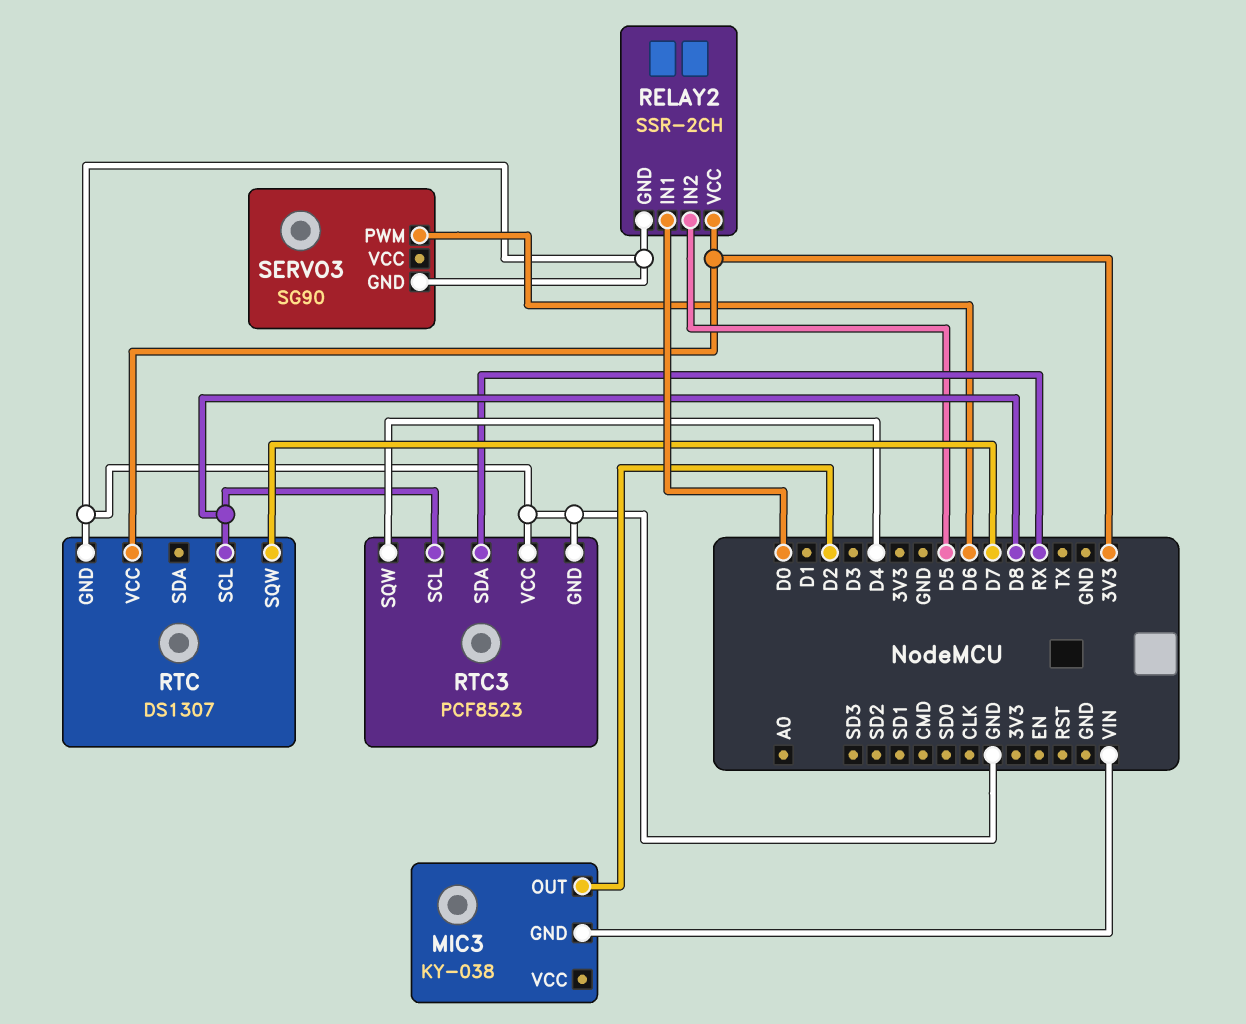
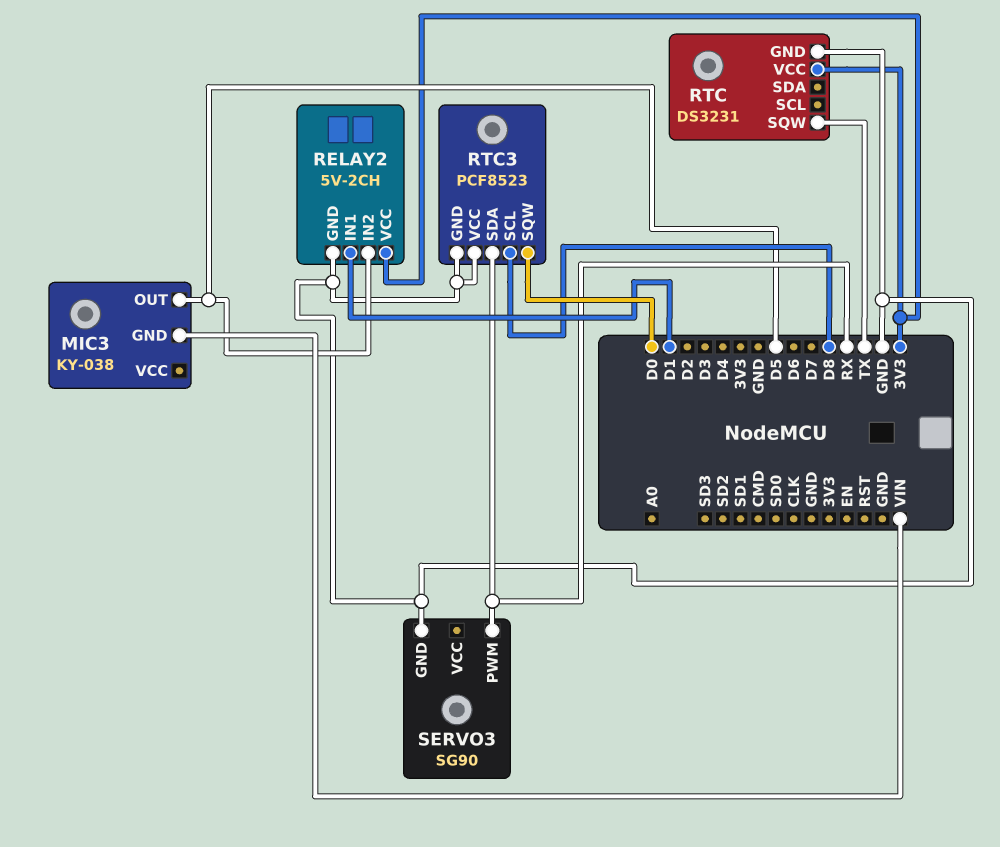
MIC3 pin OUT: D2 -> D5
RELAY2: SSR-2CH -> 5V-2CH
RELAY2 pin IN1: D0 -> D1
RTC: DS1307 -> DS3231
RTC pin SCL: D8 -> none
RTC pin SQW: D7 -> TX
RTC3 pin SQW: D4 -> D0
SERVO3 pin PWM: D6 -> RX

